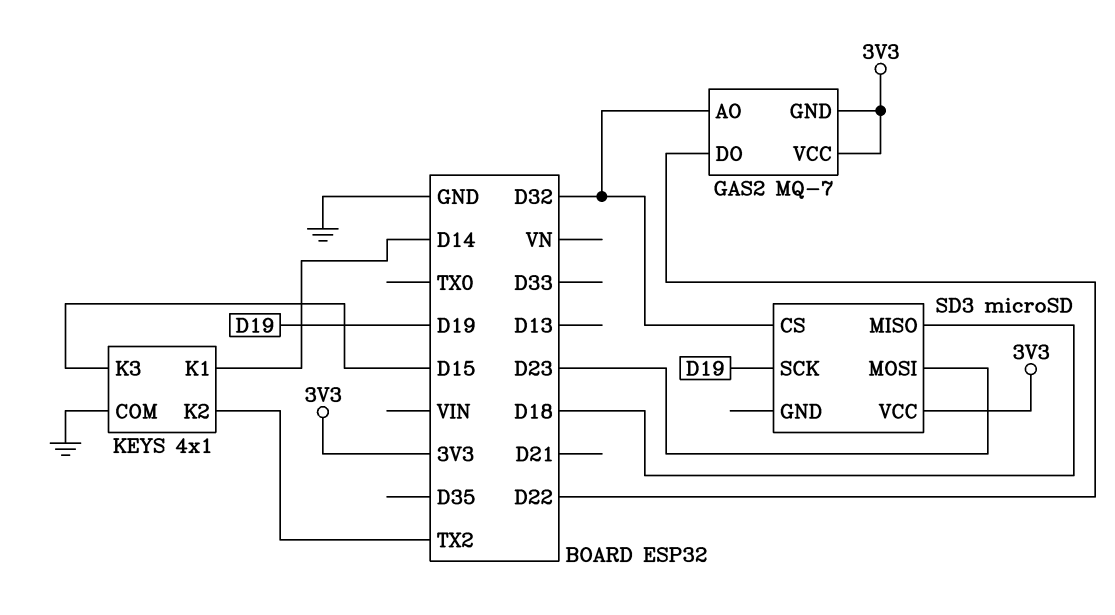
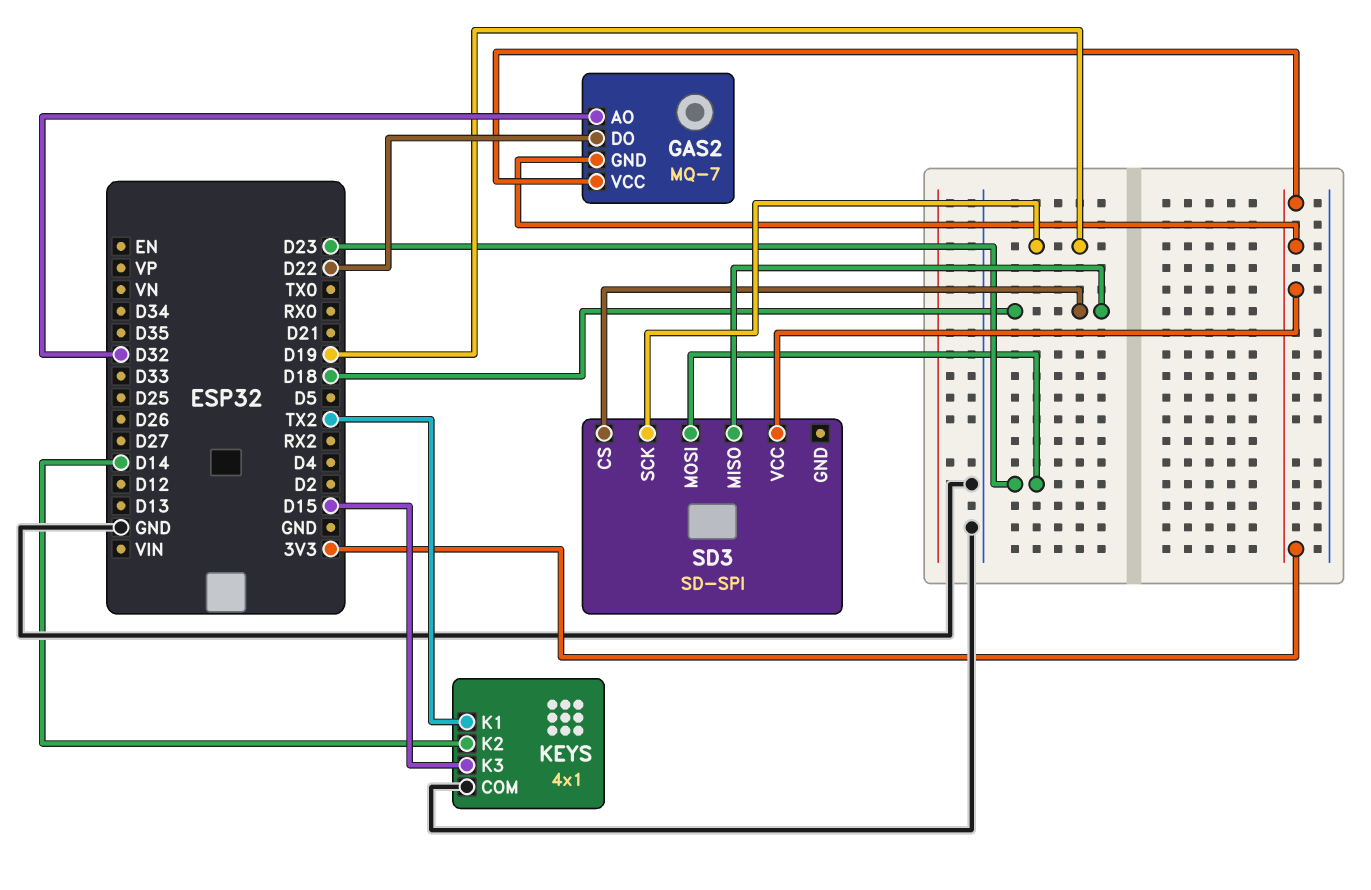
KEYS pin K1: D14 -> TX2
KEYS pin K2: TX2 -> D14
SD3: microSD -> SD-SPI
SD3 pin CS: D32 -> D18

